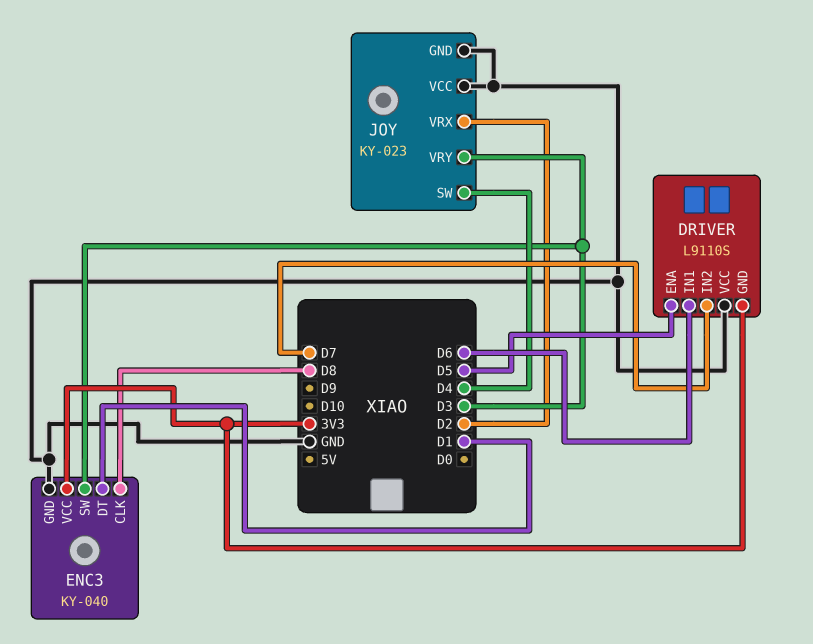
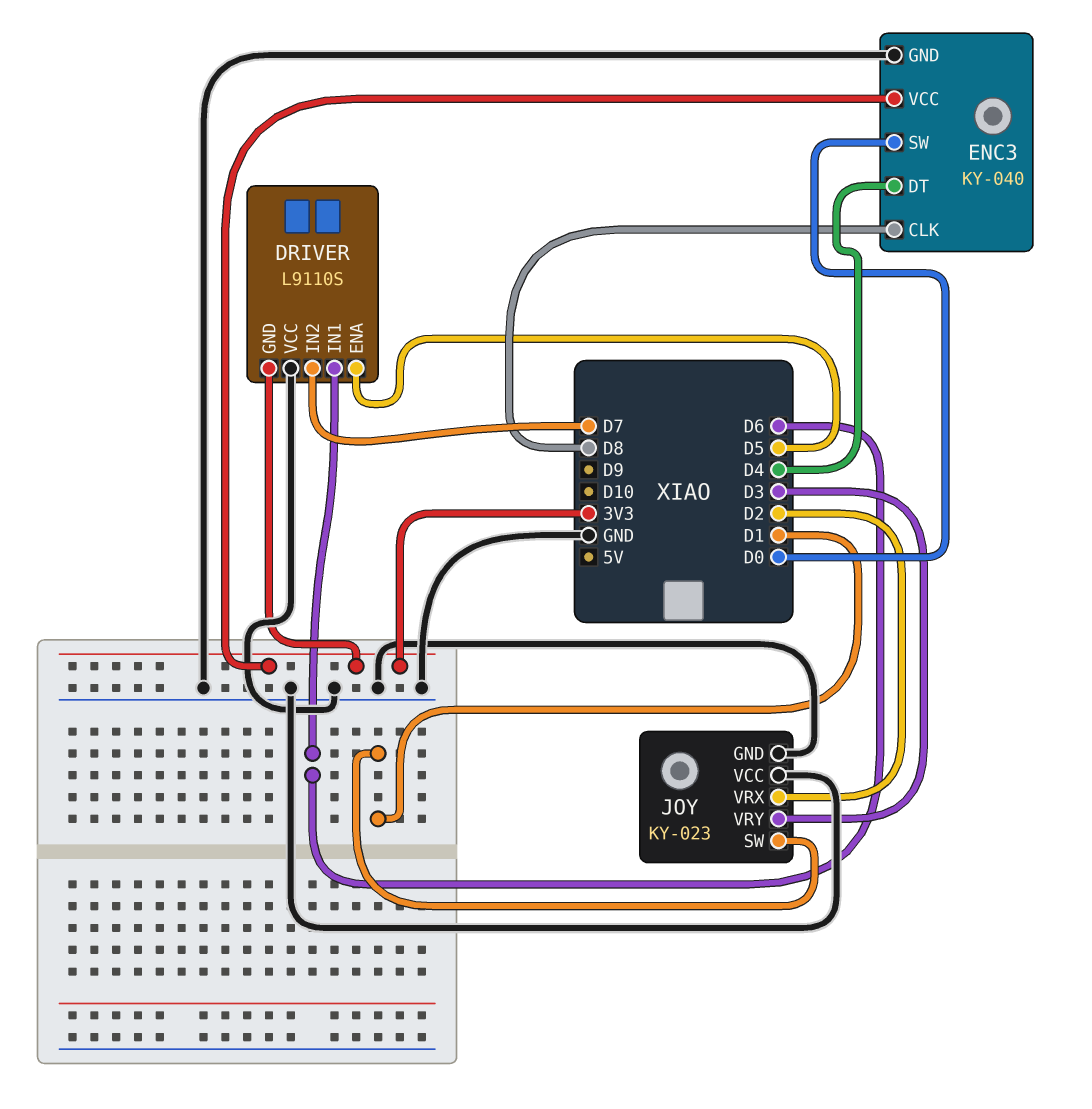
ENC3 pin DT: D1 -> D4
ENC3 pin SW: D3 -> D0
JOY pin SW: D4 -> D1

